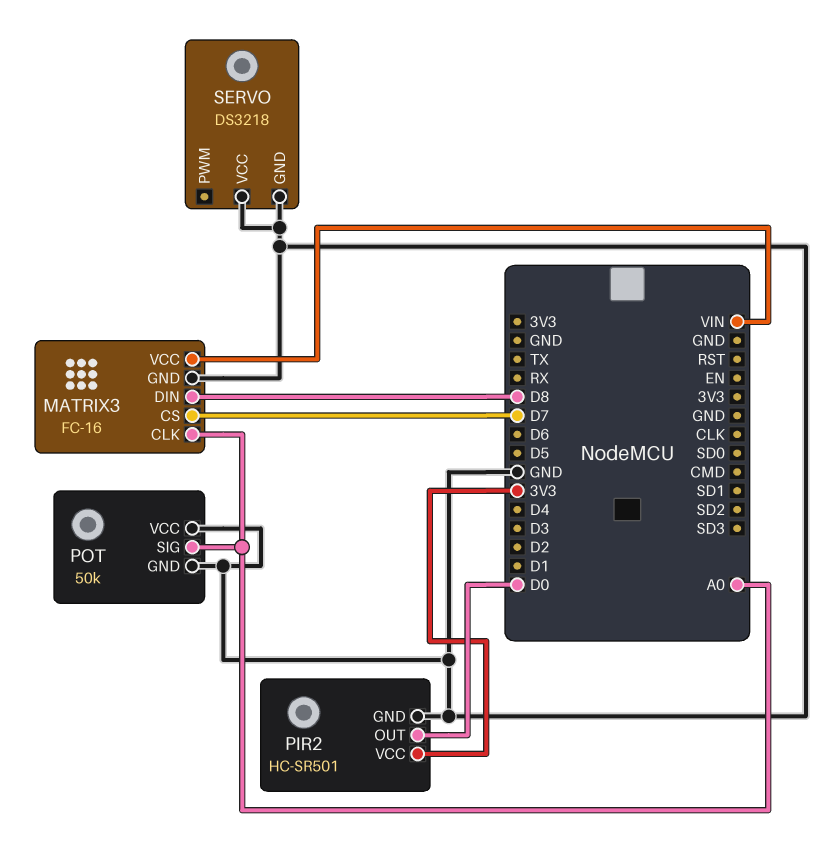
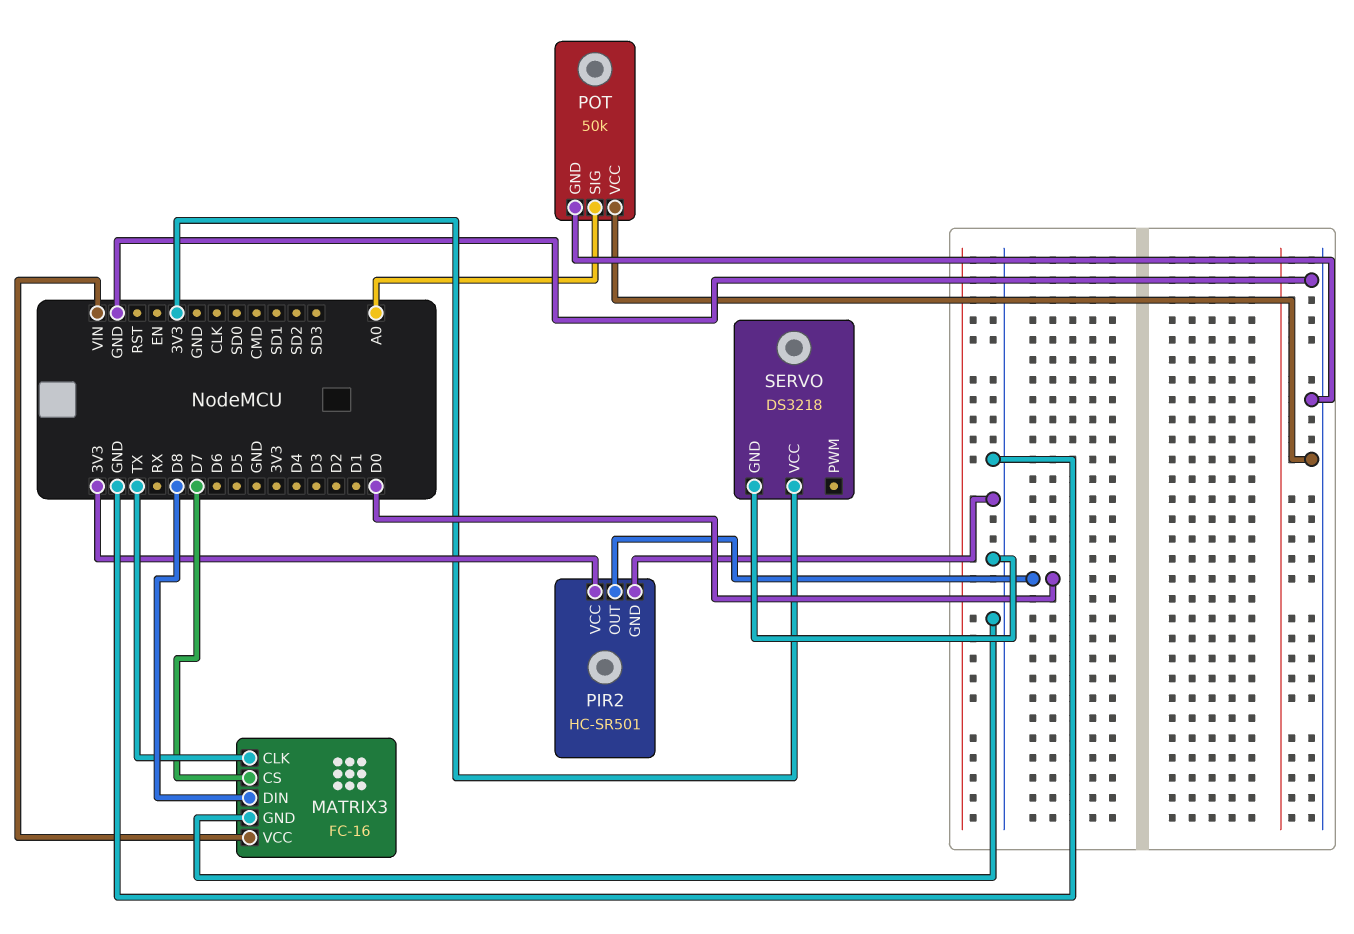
MATRIX3 pin CLK: A0 -> TX
SERVO pin VCC: GND -> 3V3

